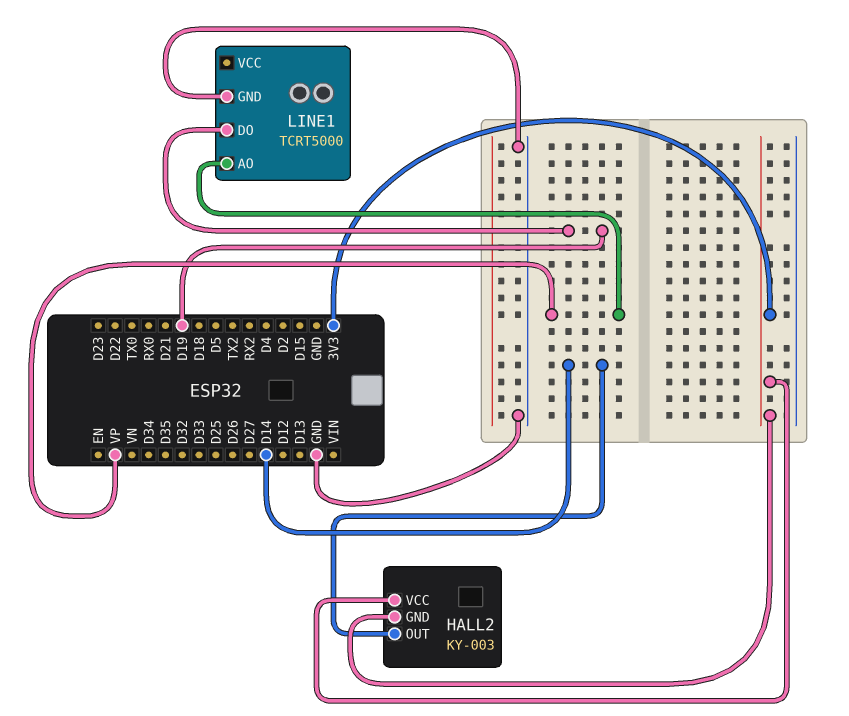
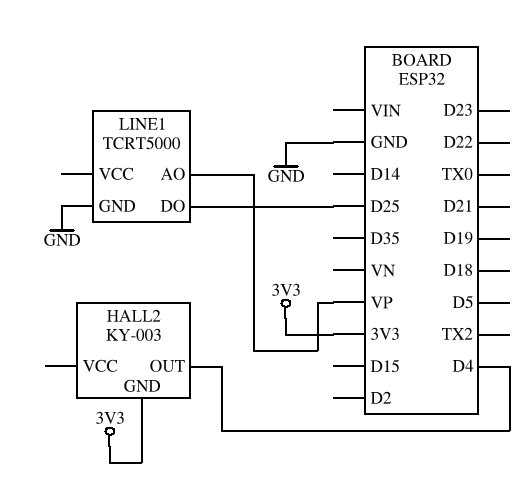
HALL2 pin OUT: D14 -> D4
HALL2 pin VCC: 3V3 -> none
LINE1 pin DO: D19 -> D25

